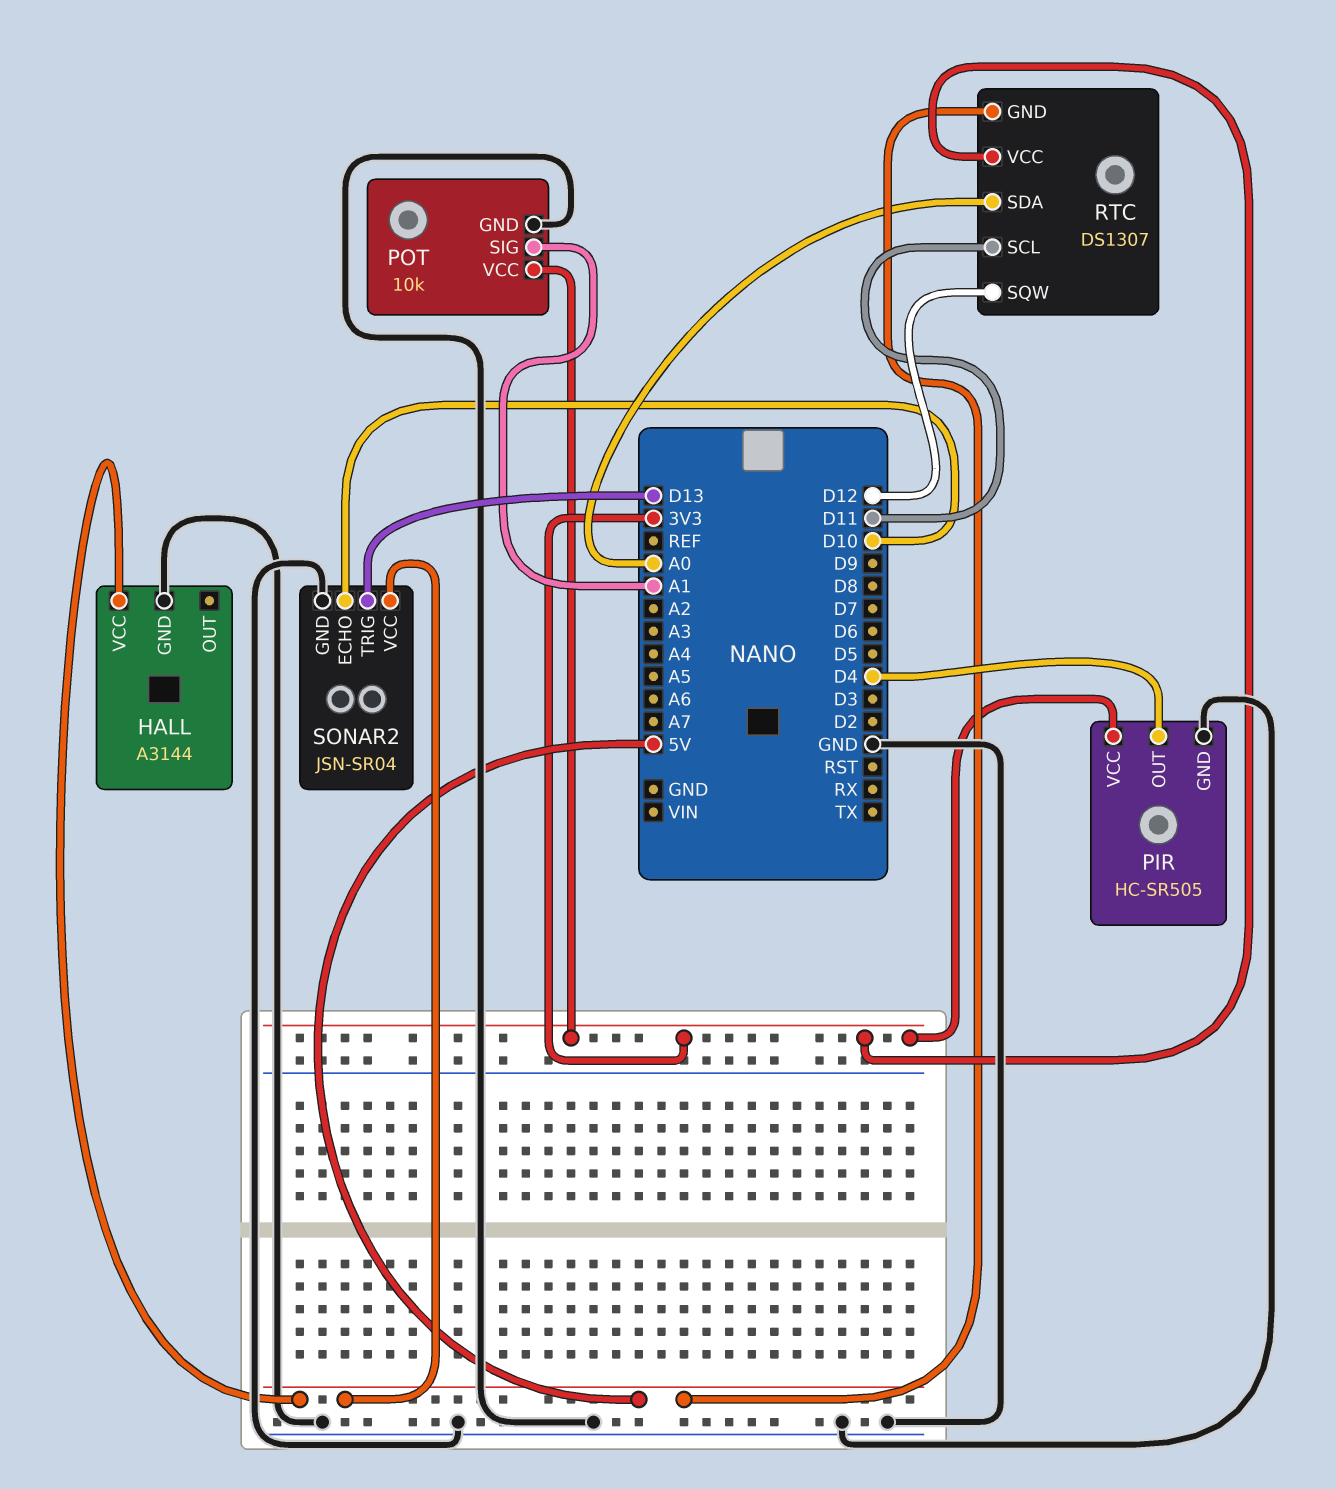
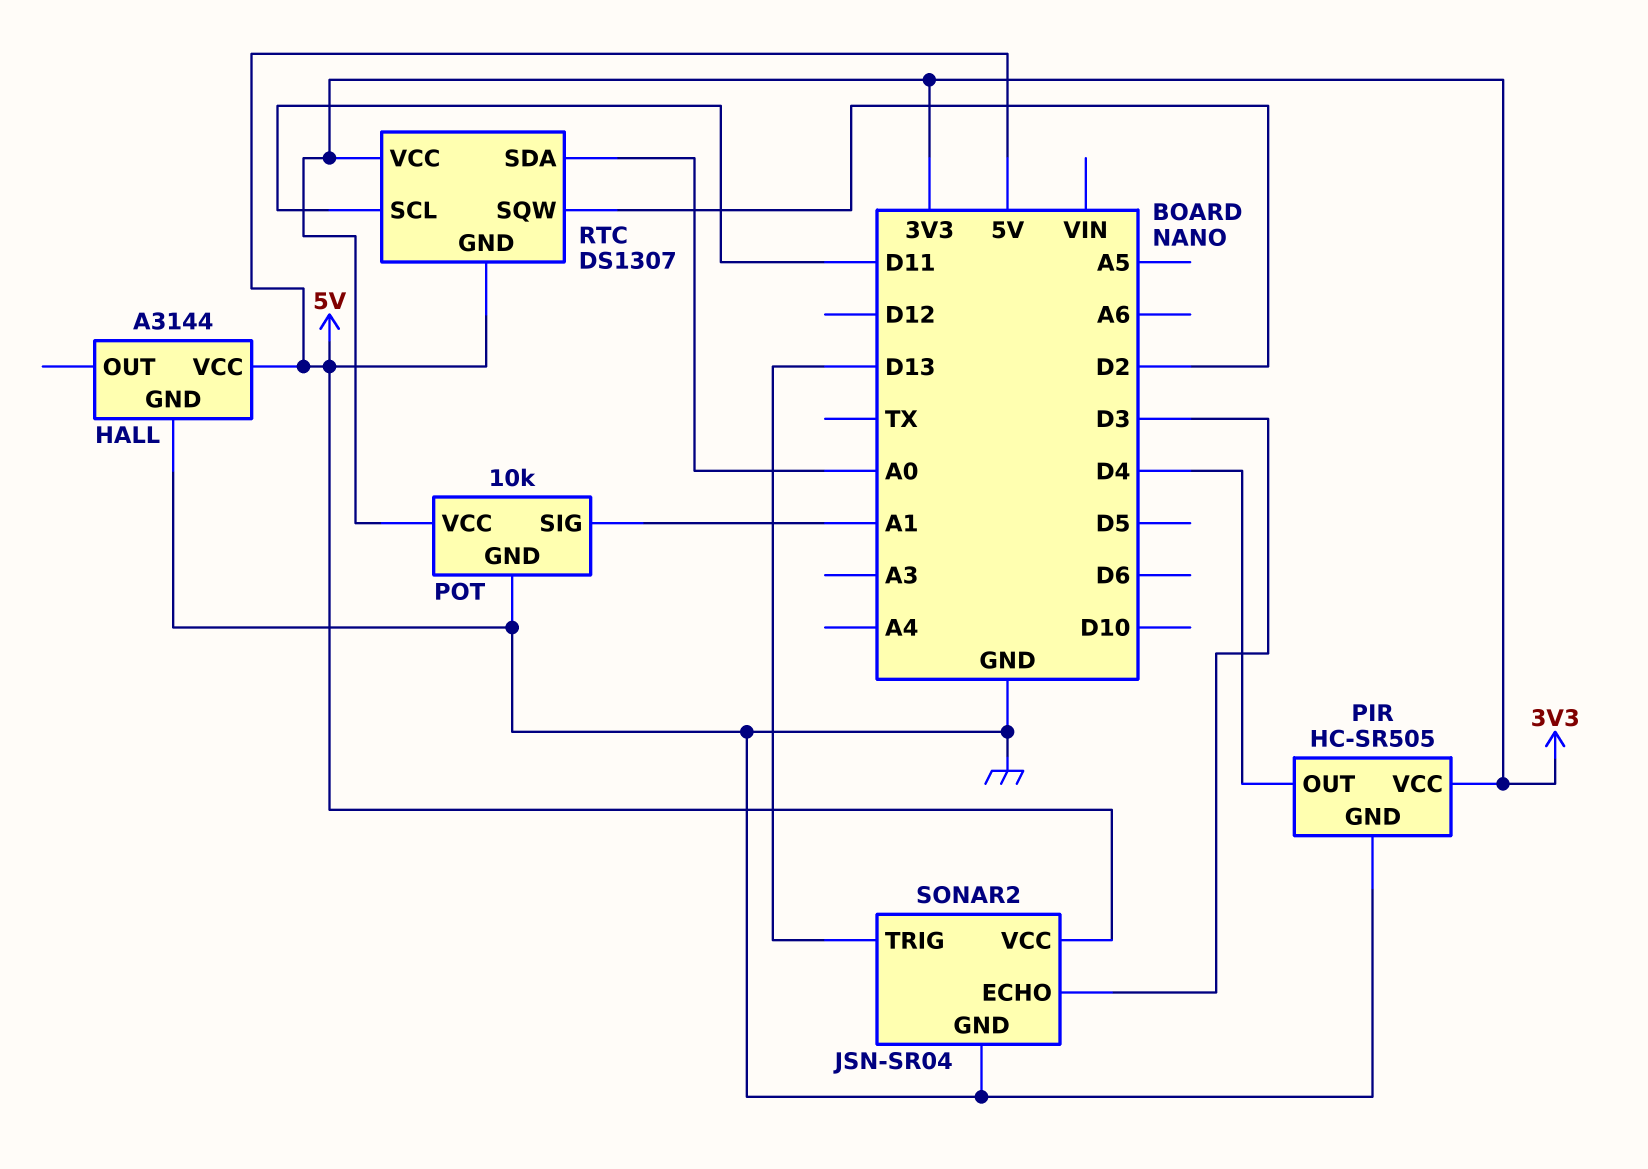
RTC pin SQW: D12 -> D2
SONAR2 pin ECHO: D10 -> D3

